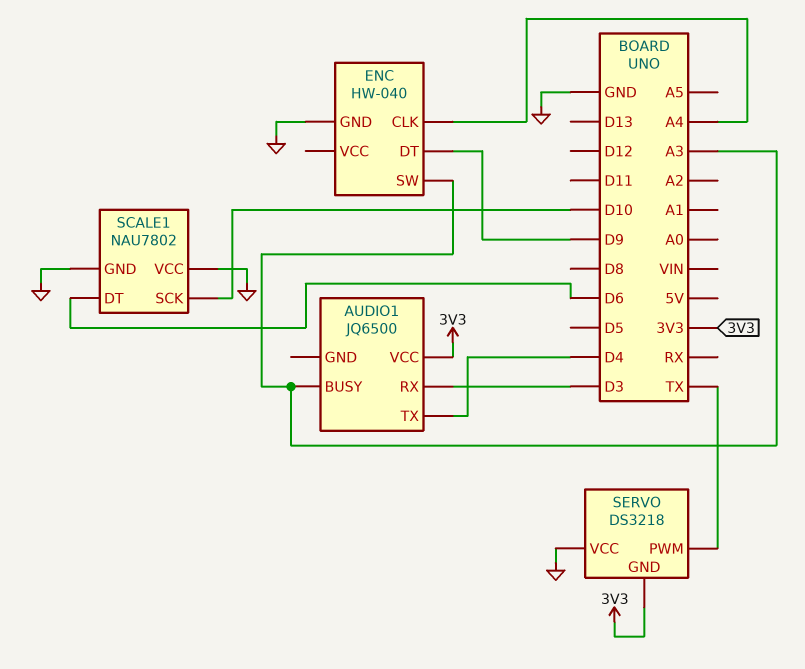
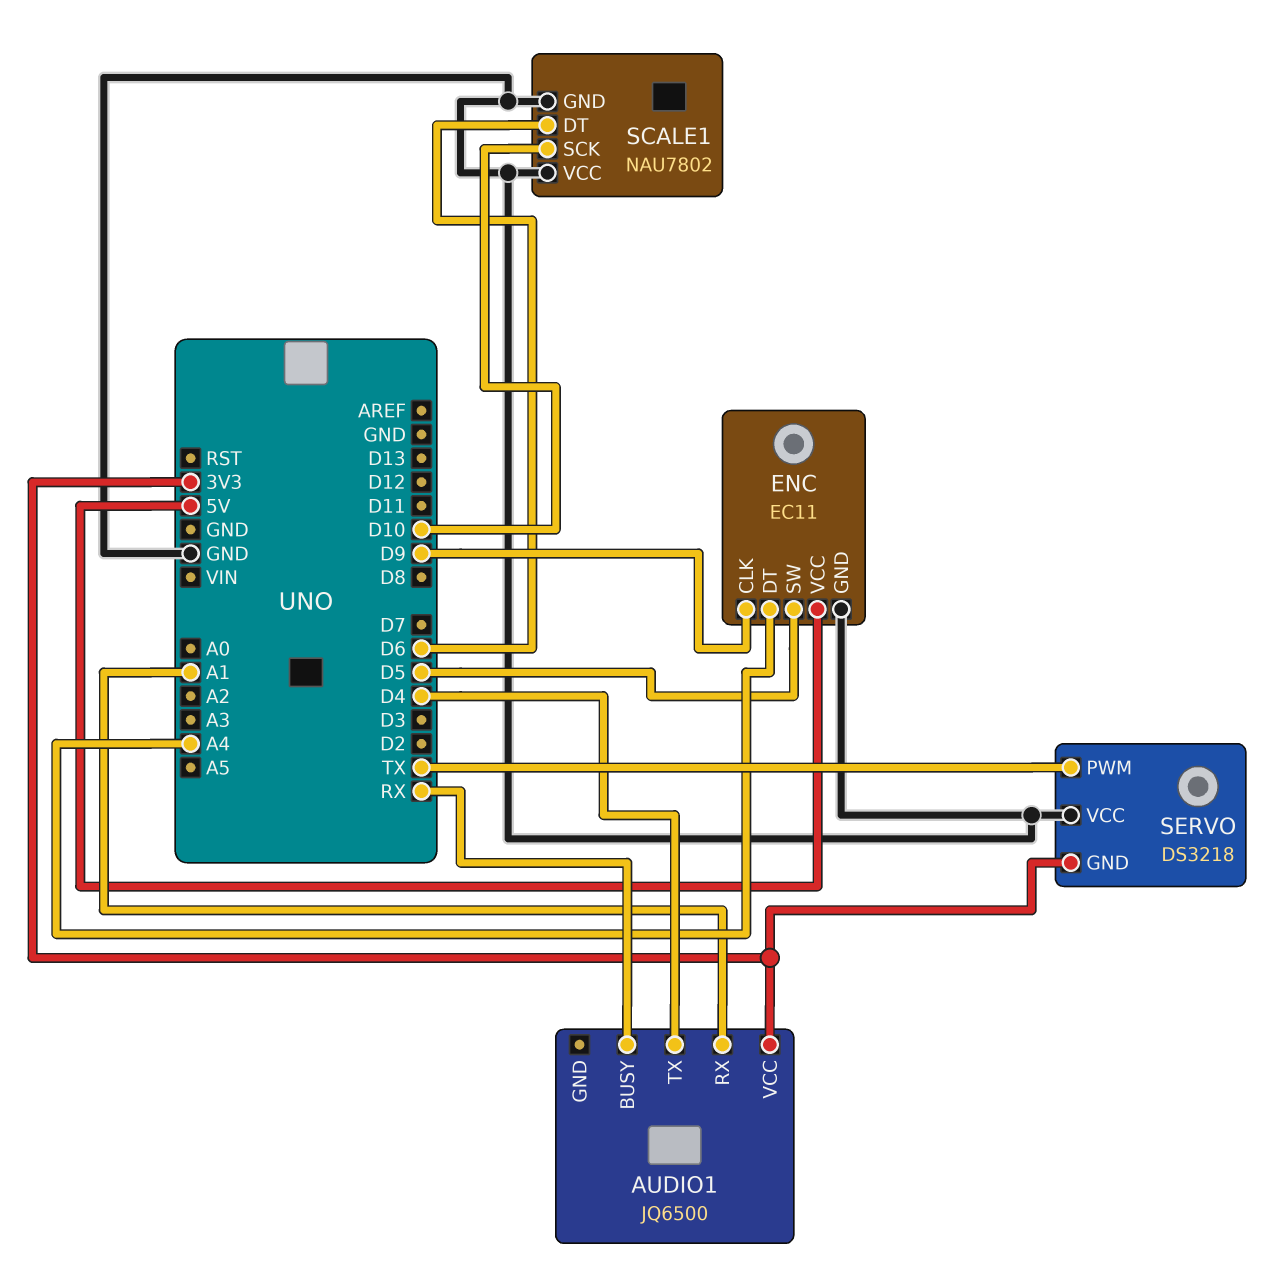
AUDIO1 pin BUSY: A3 -> RX
AUDIO1 pin RX: D3 -> A1
ENC: HW-040 -> EC11
ENC pin CLK: A4 -> D9
ENC pin DT: D9 -> A4
ENC pin SW: A3 -> D5
ENC pin VCC: none -> 5V

